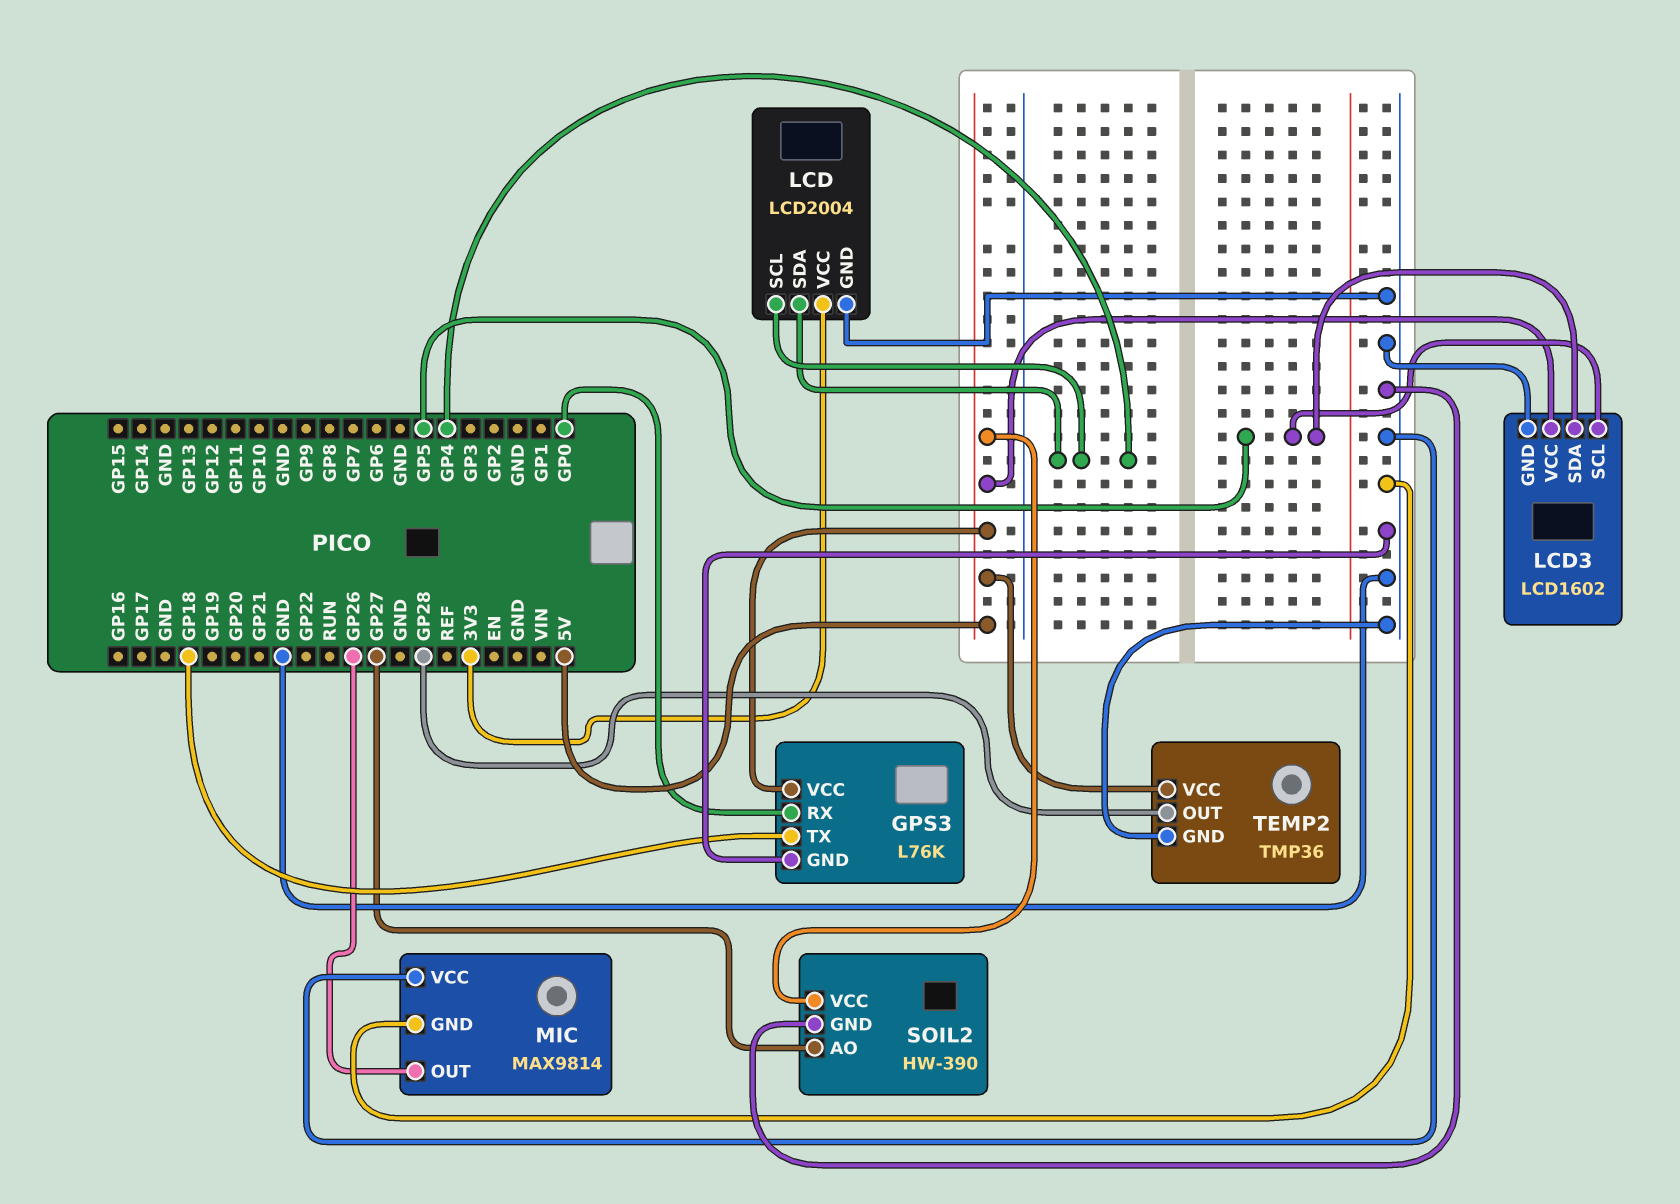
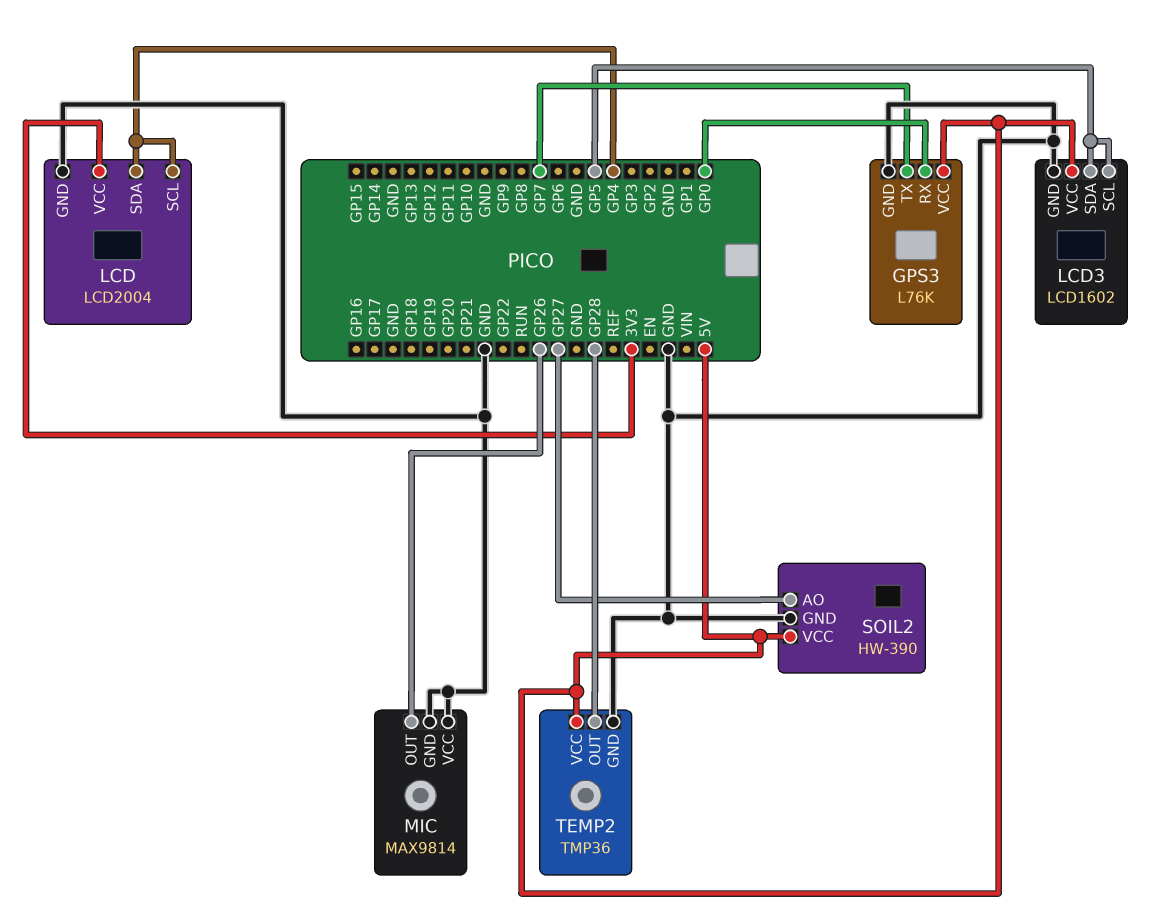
GPS3 pin TX: GP18 -> GP7

